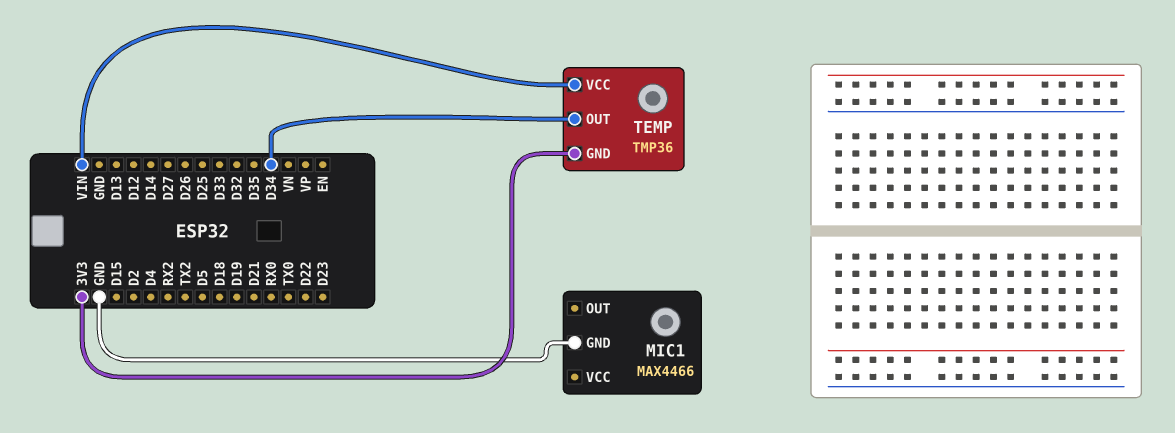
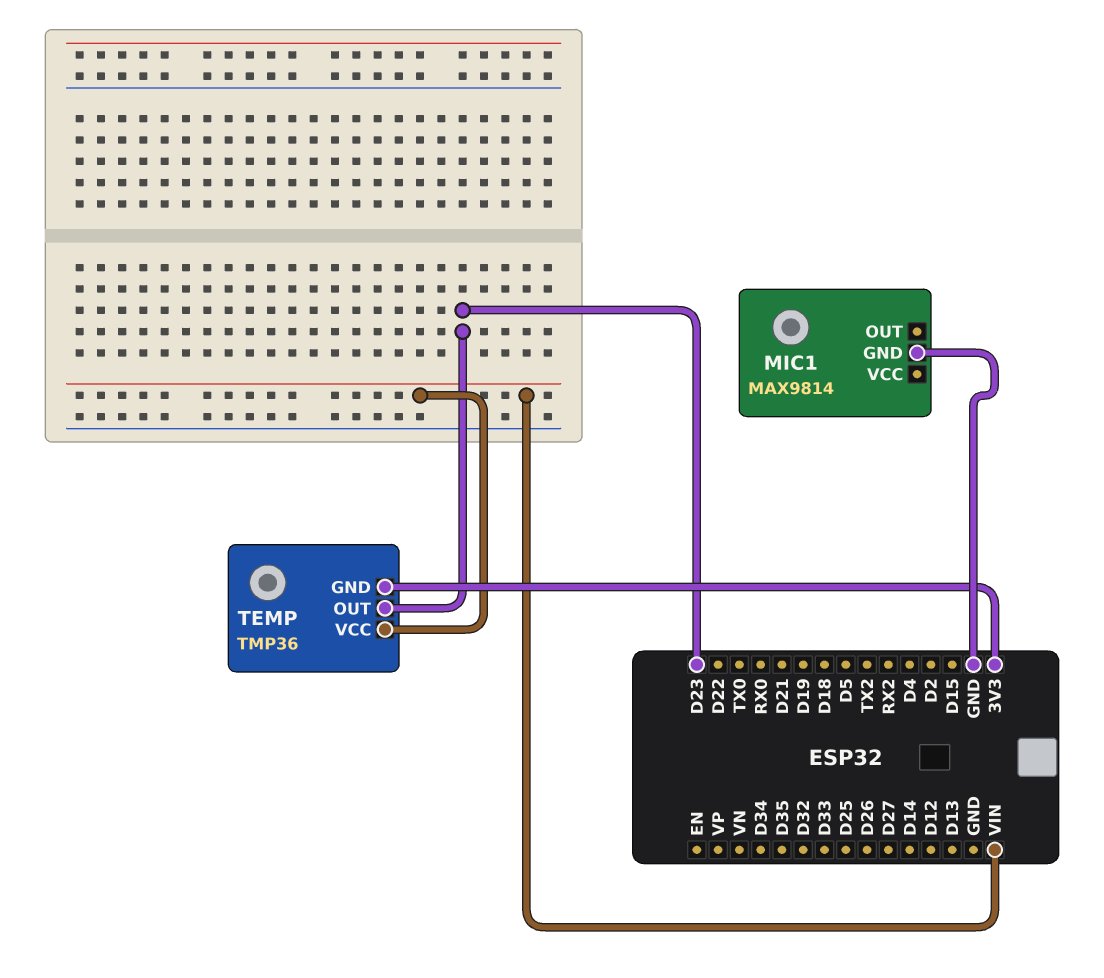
MIC1: MAX4466 -> MAX9814
TEMP pin OUT: D34 -> D23

